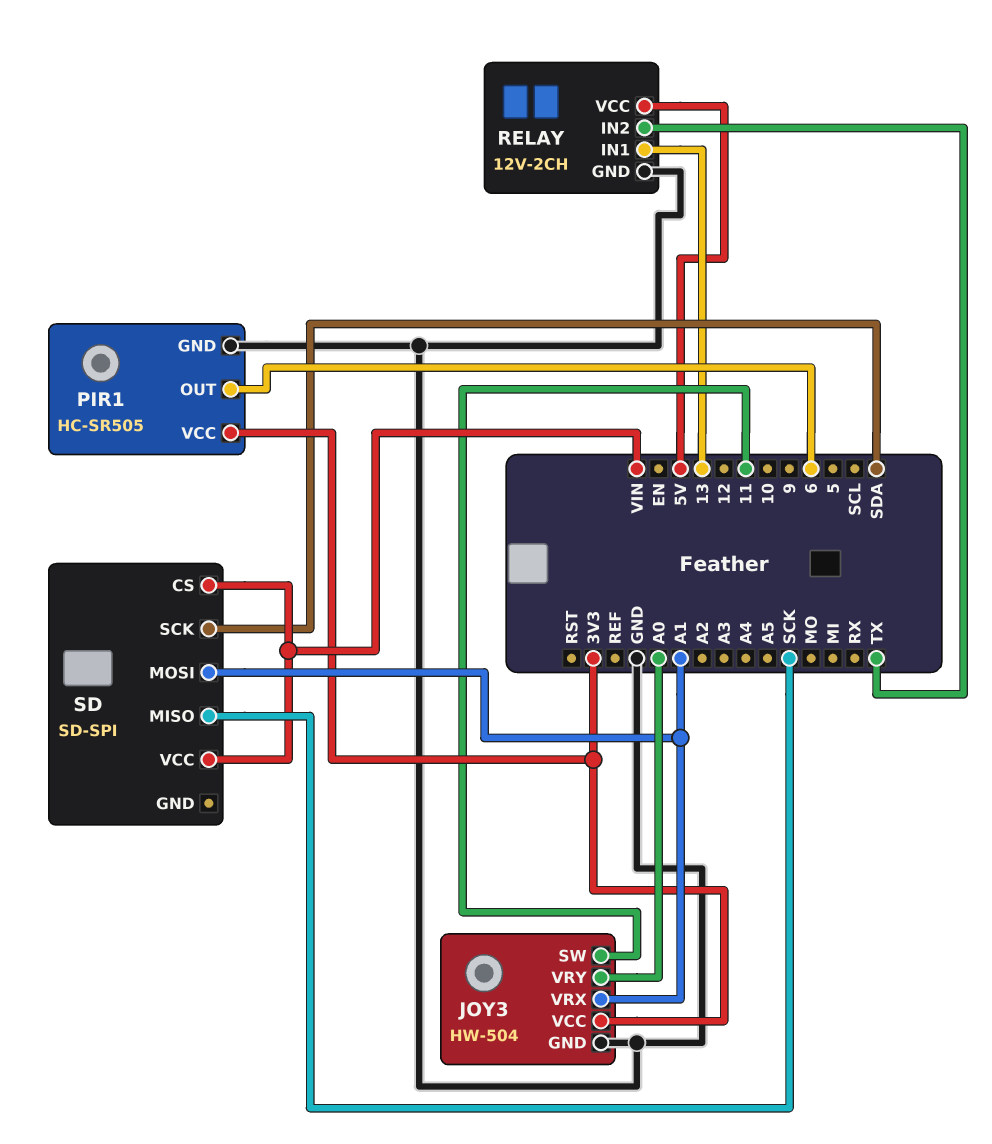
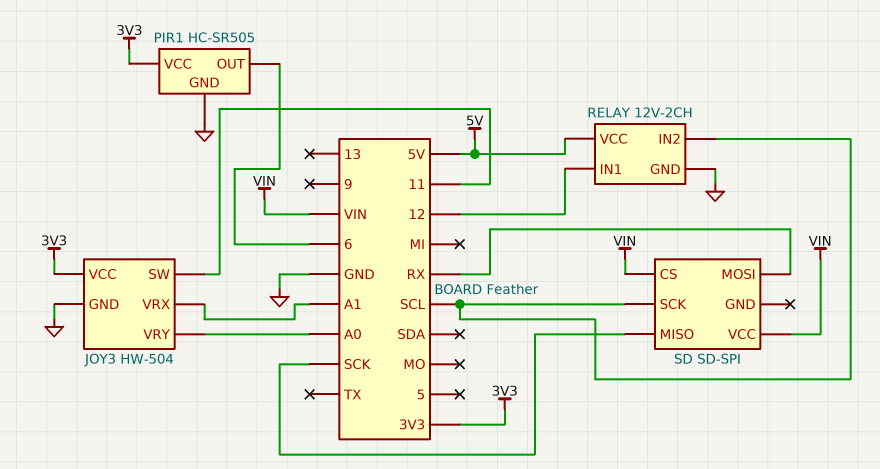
RELAY pin IN1: 13 -> 12
RELAY pin IN2: TX -> SCL
SD pin MOSI: A1 -> RX
SD pin SCK: SDA -> SCL

